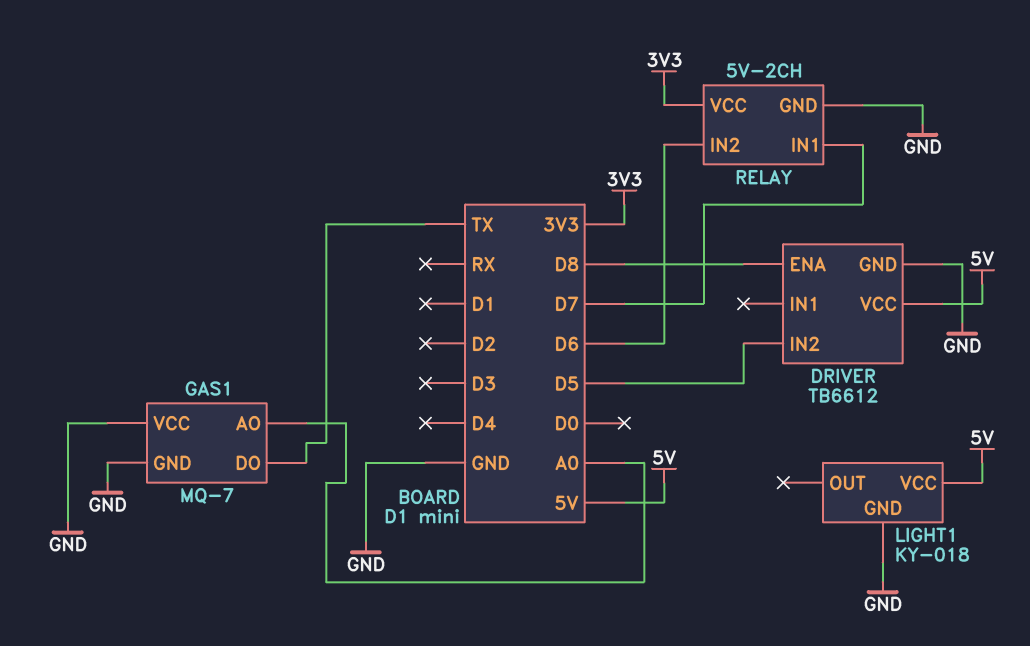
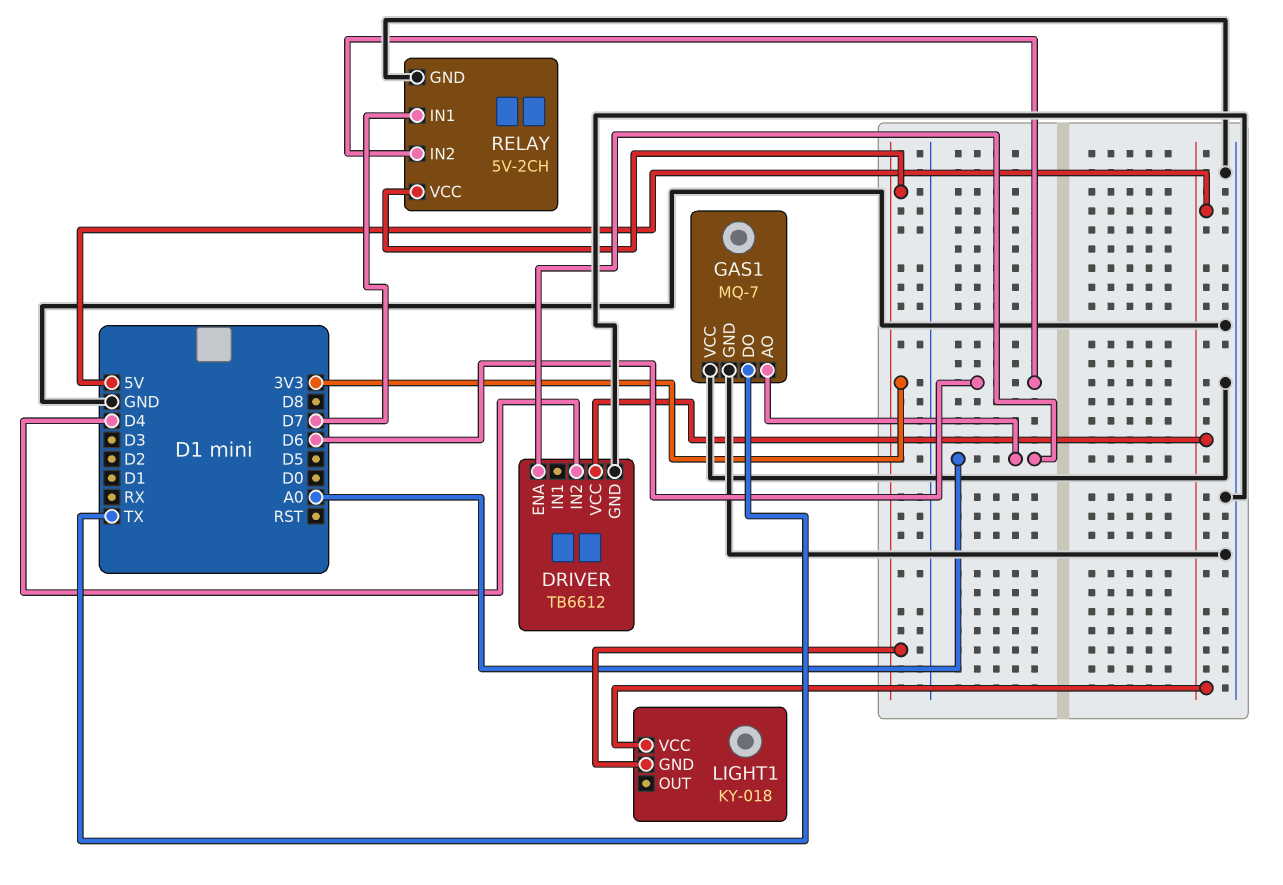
DRIVER pin ENA: D8 -> A0
DRIVER pin IN2: D5 -> D4
LIGHT1 pin GND: GND -> 3V3

